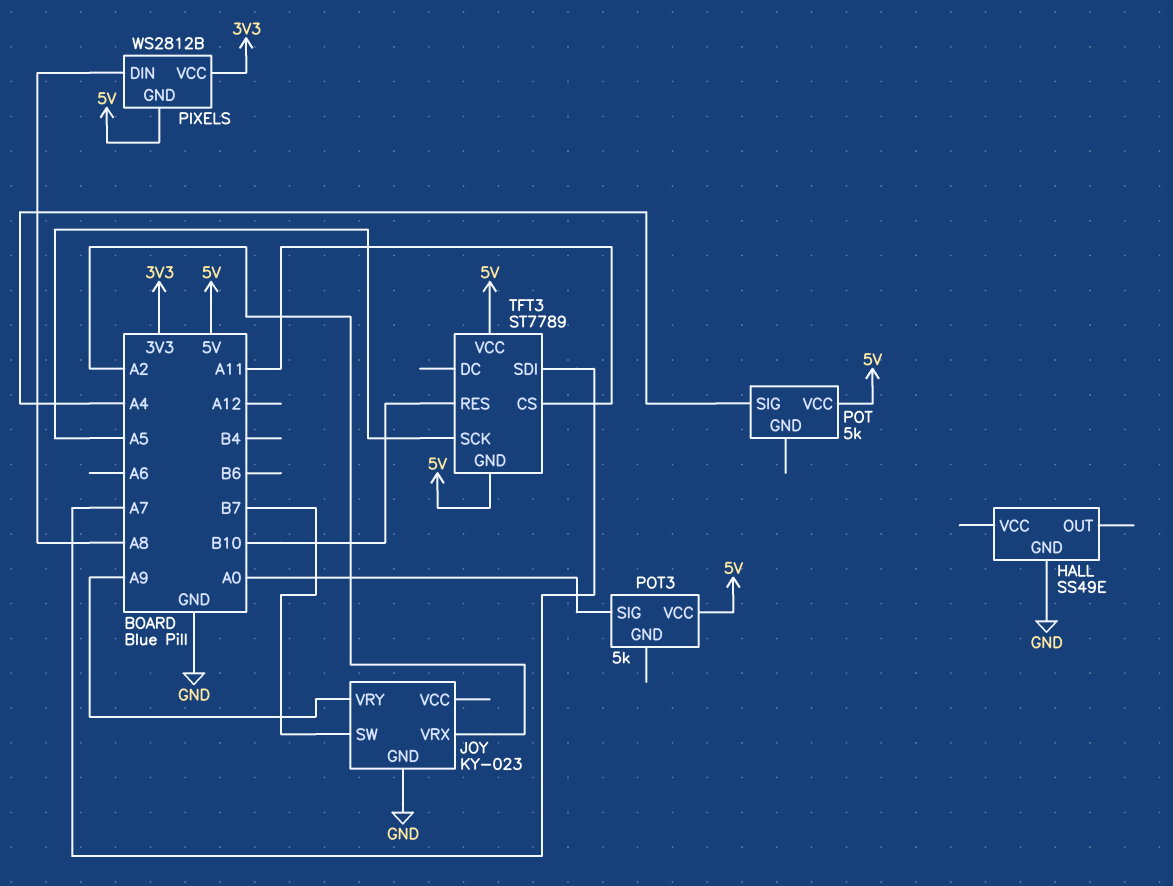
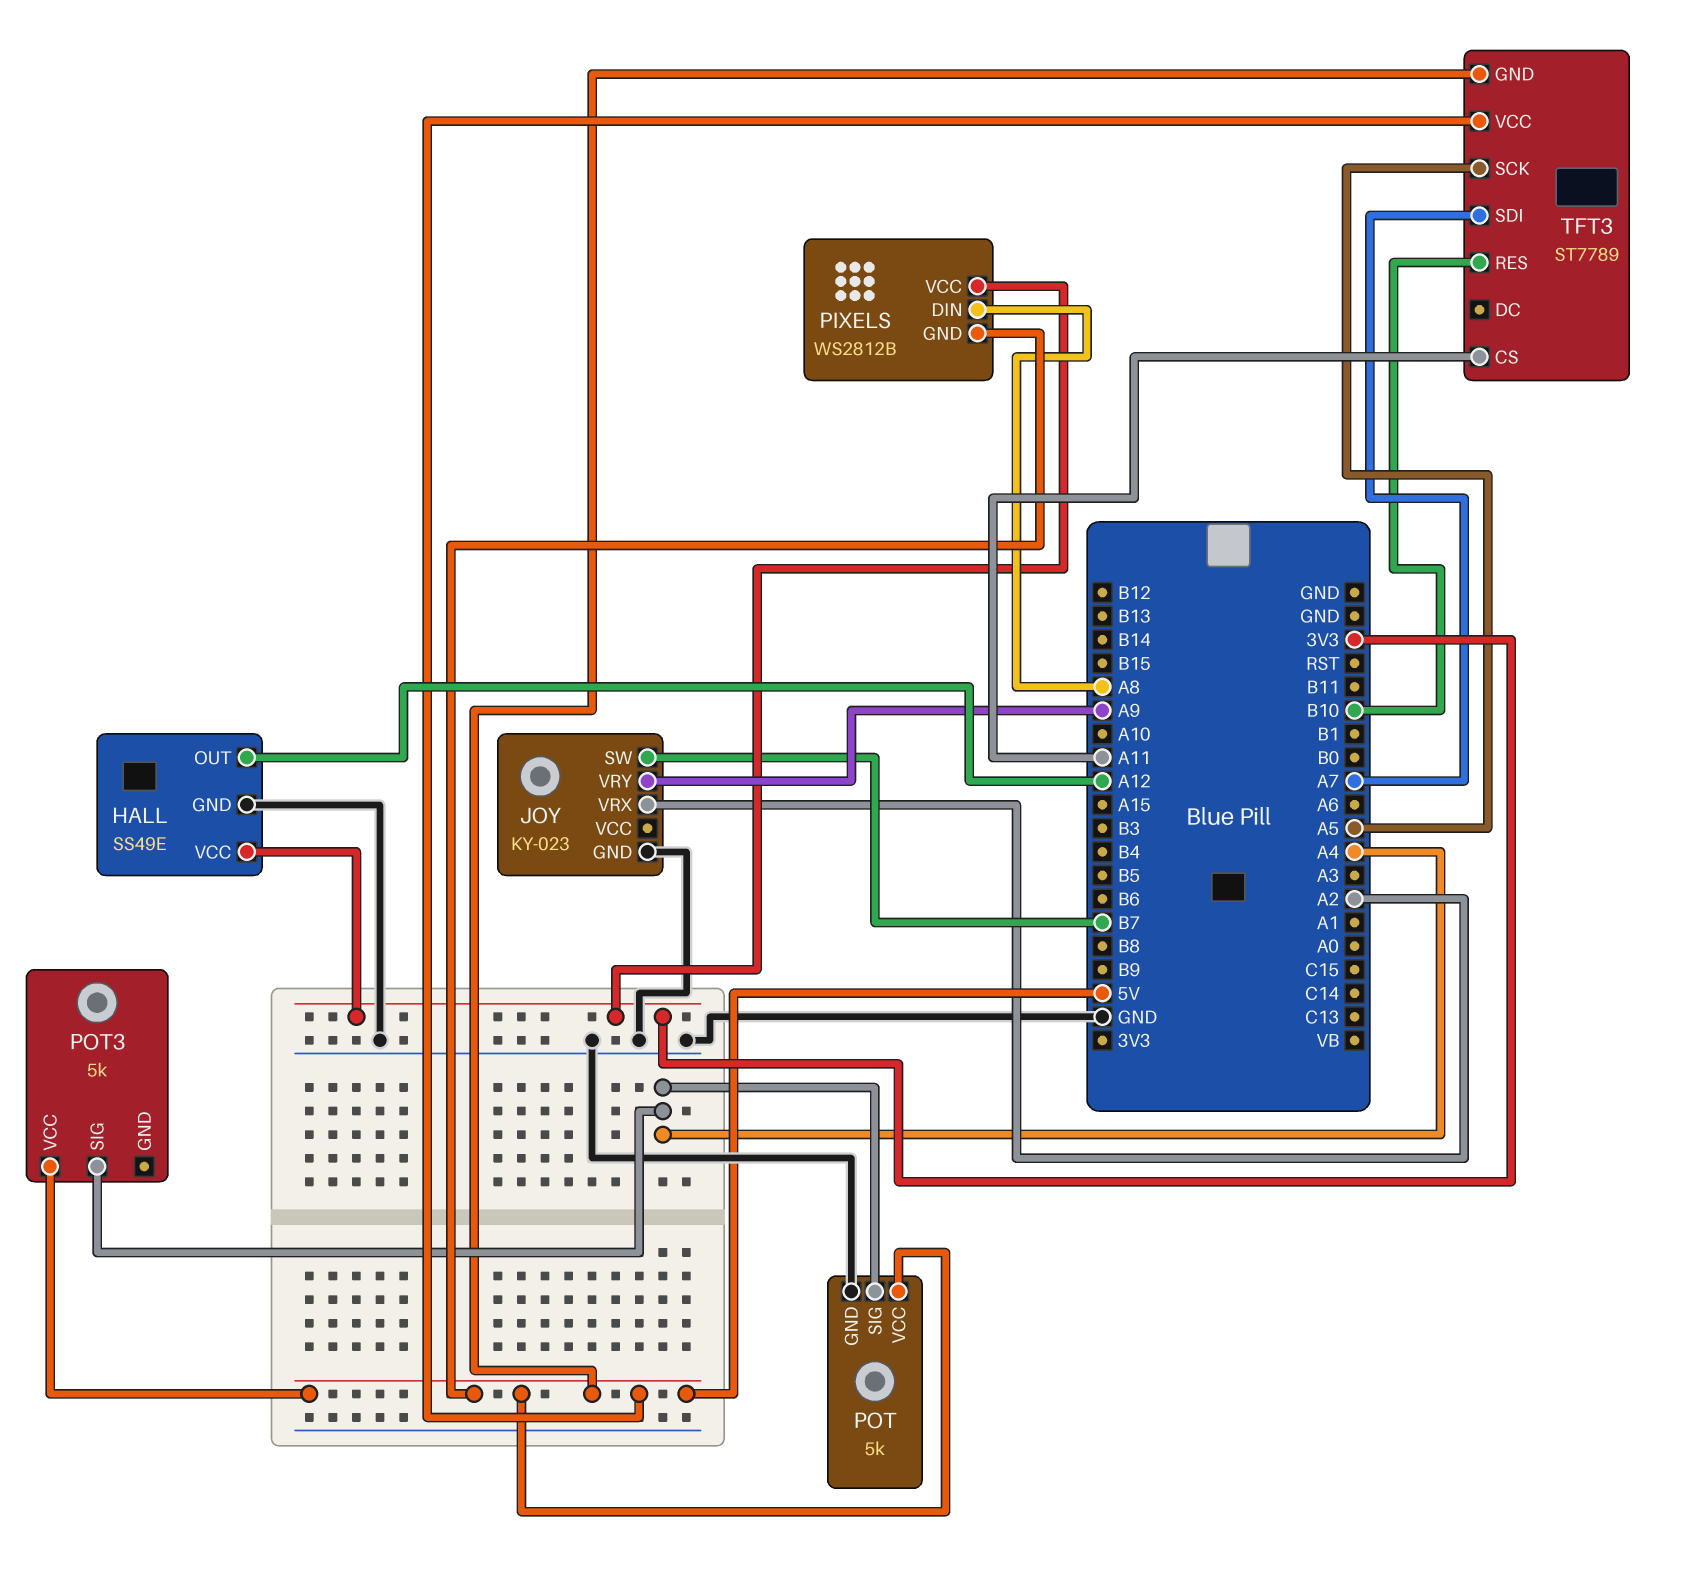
HALL pin OUT: none -> A12
HALL pin VCC: none -> 3V3
POT pin GND: none -> GND
POT3 pin SIG: A0 -> A4

